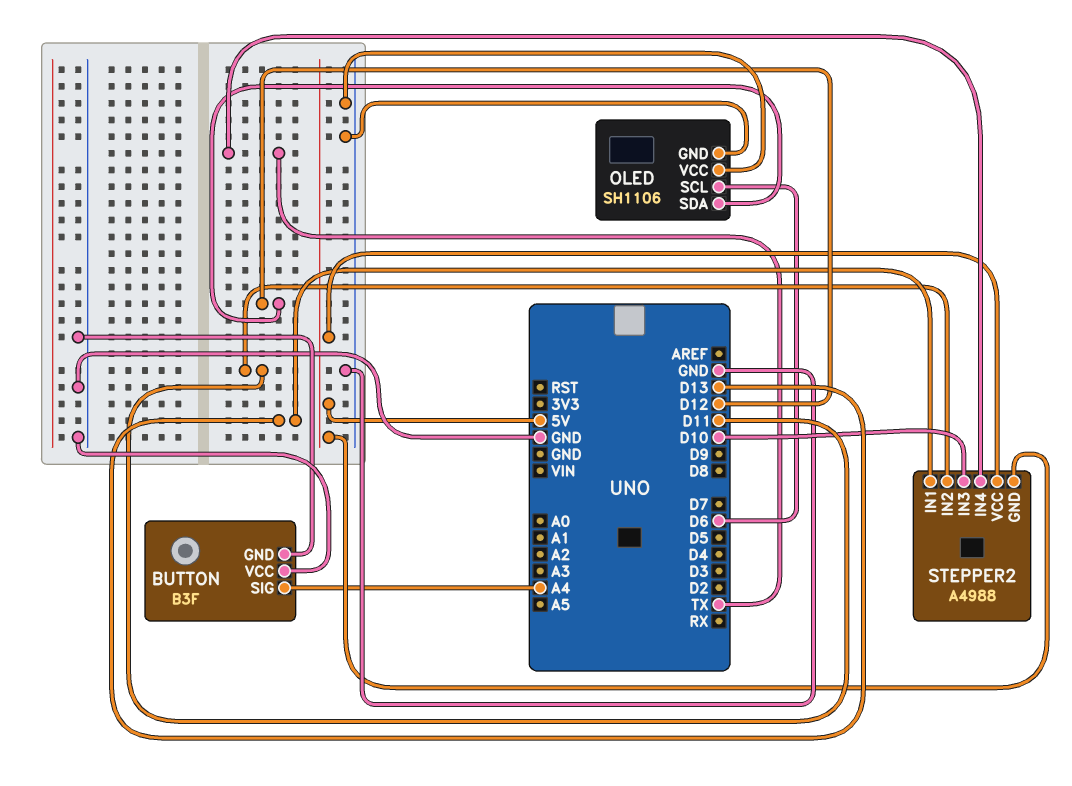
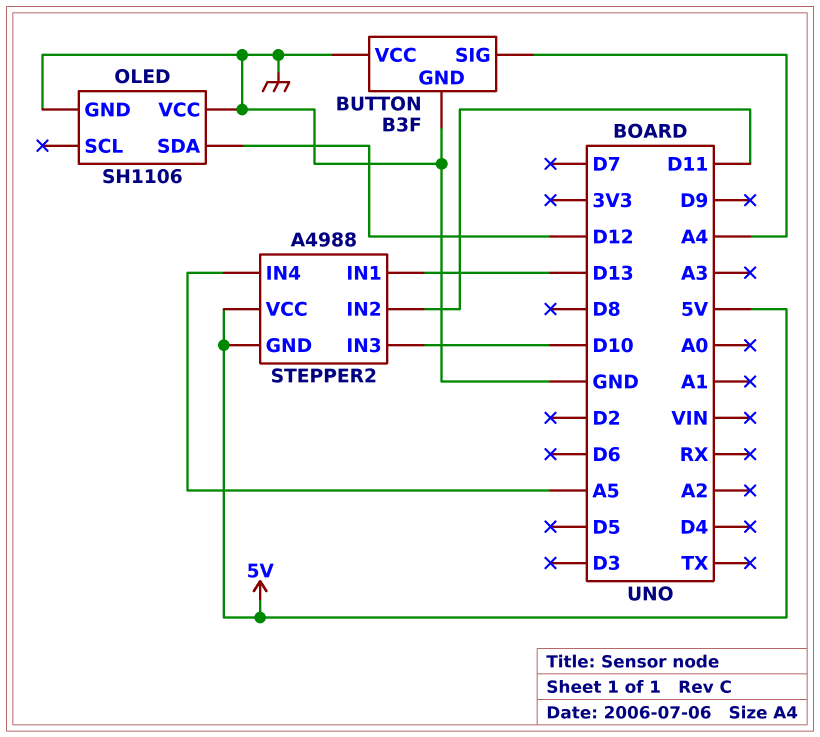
OLED pin SCL: D6 -> none
STEPPER2 pin IN4: TX -> A5

